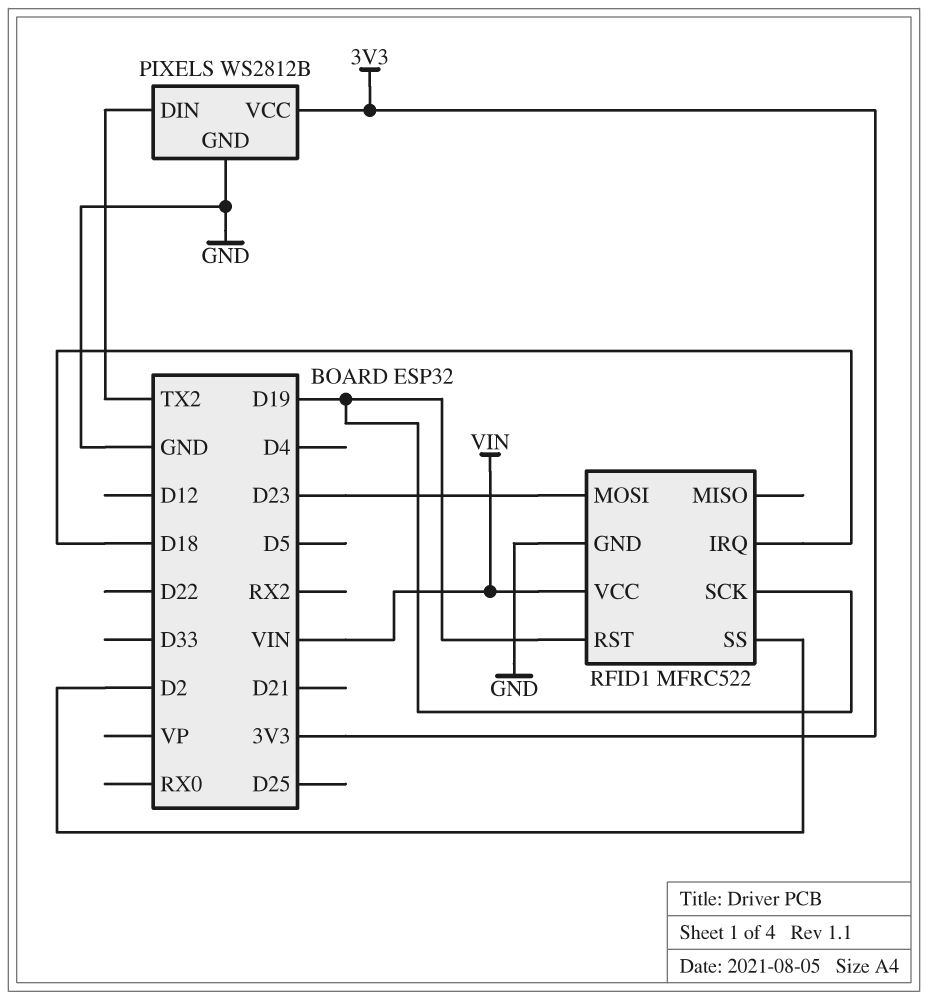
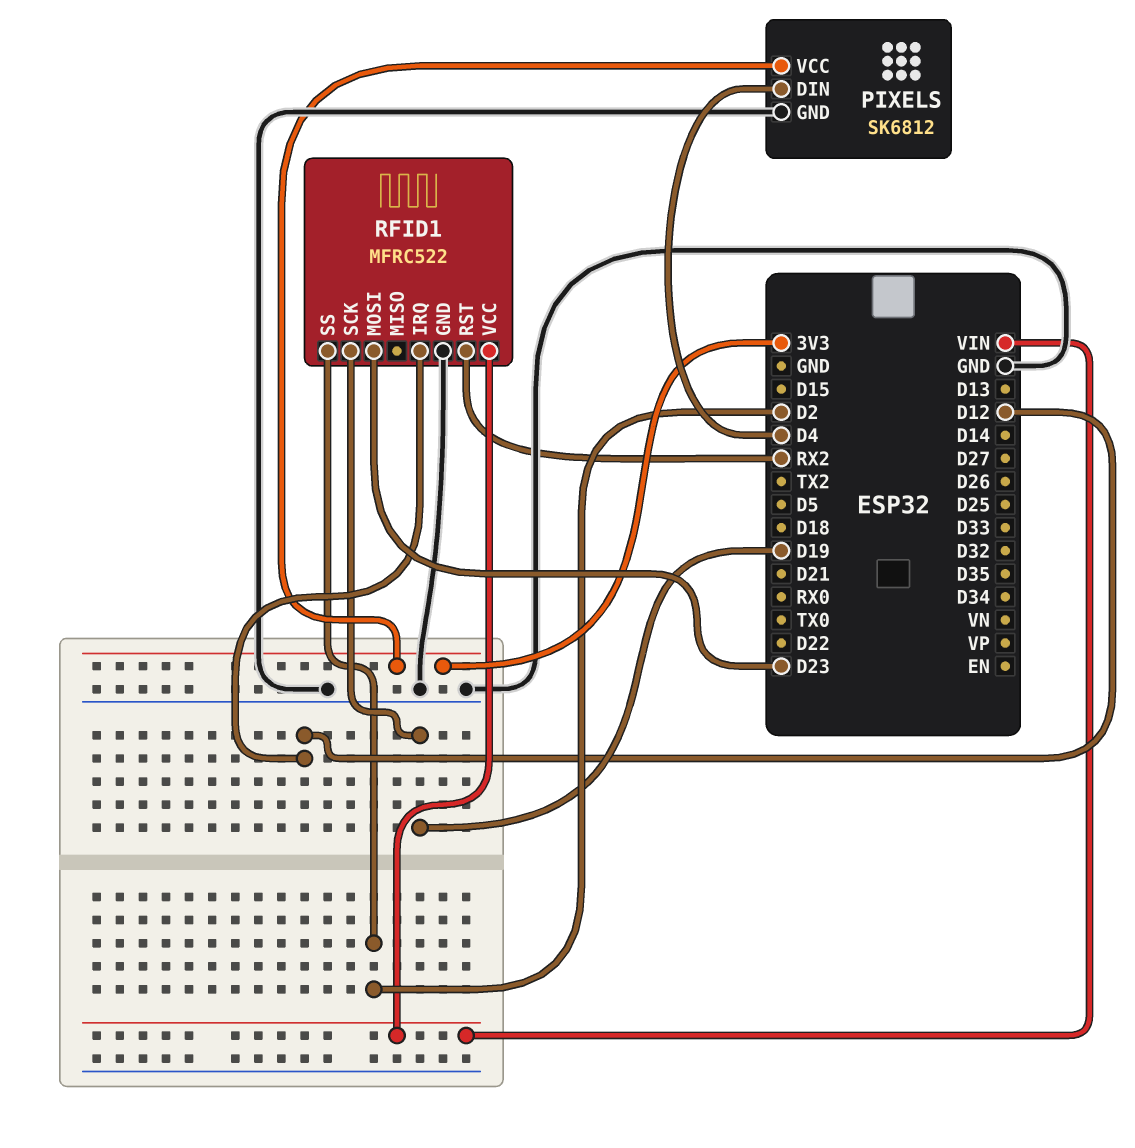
PIXELS: WS2812B -> SK6812
PIXELS pin DIN: TX2 -> D4
RFID1 pin IRQ: D18 -> D12
RFID1 pin RST: D19 -> RX2

